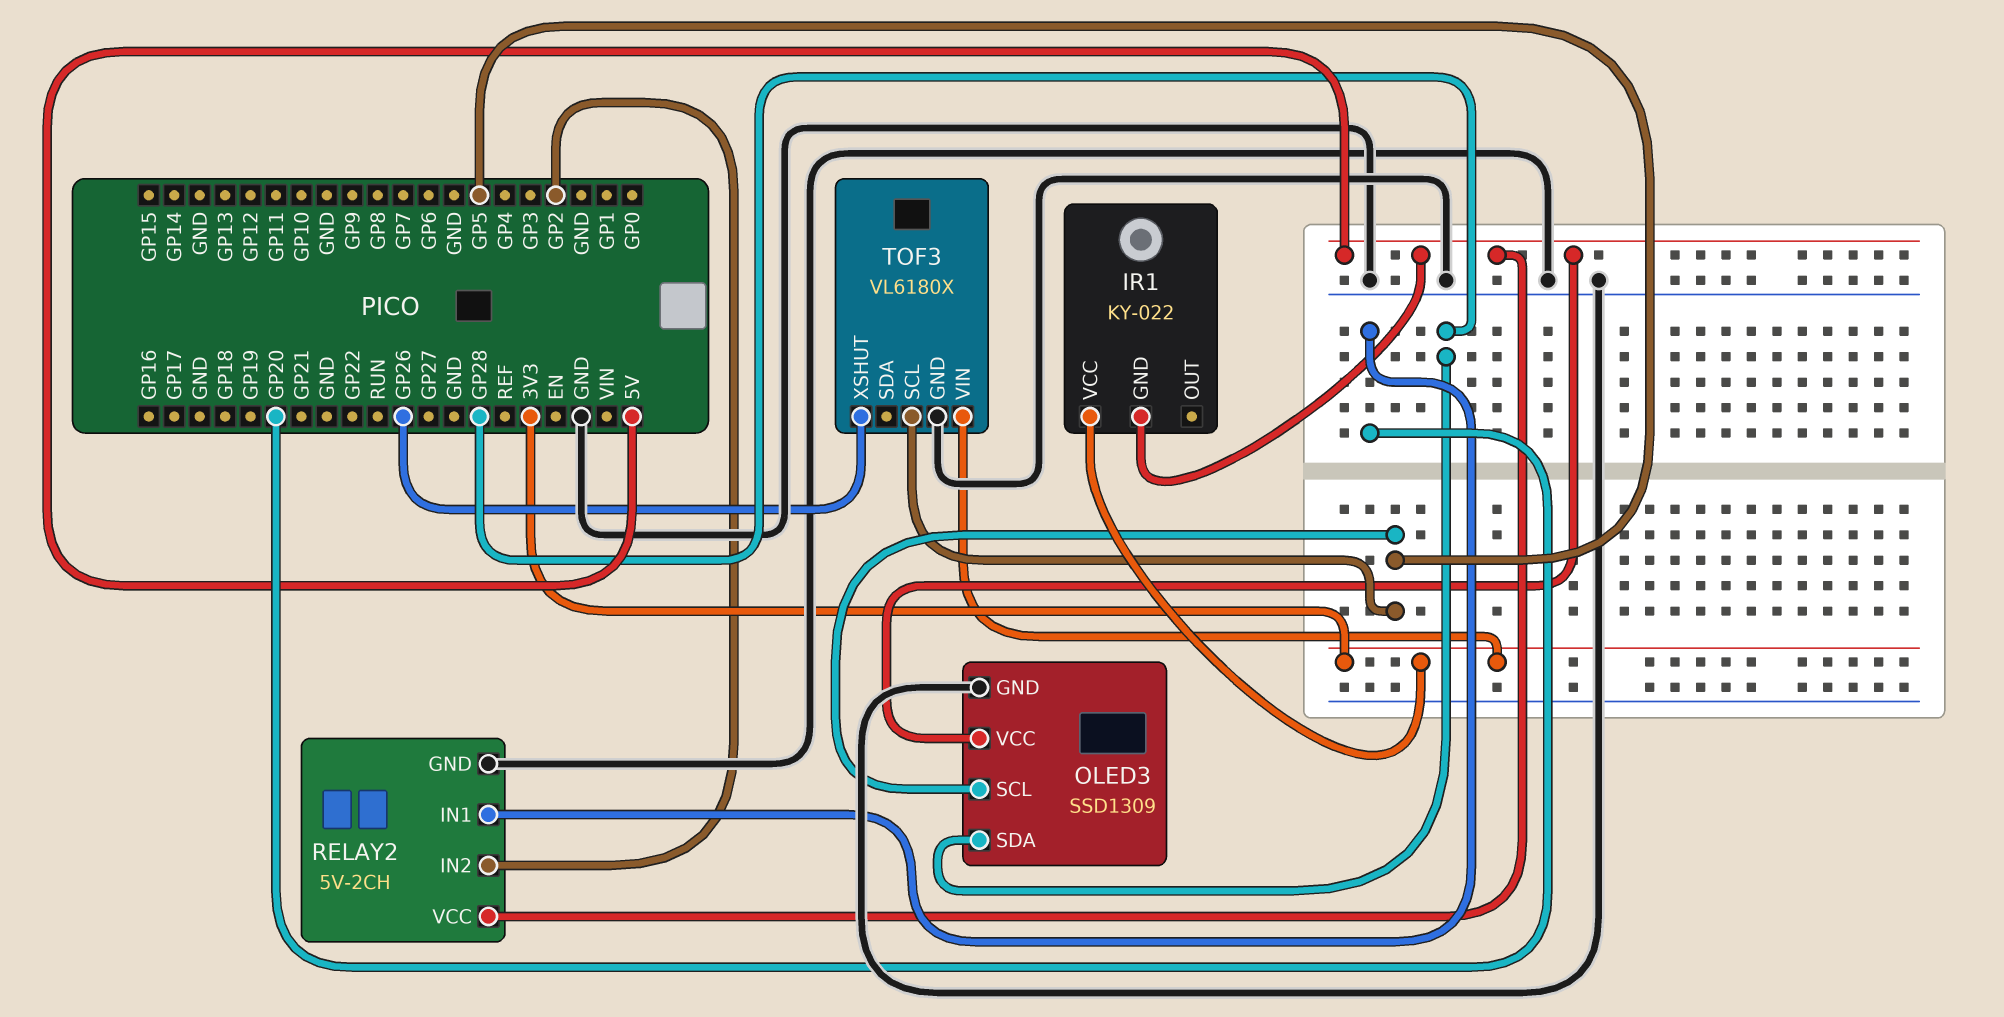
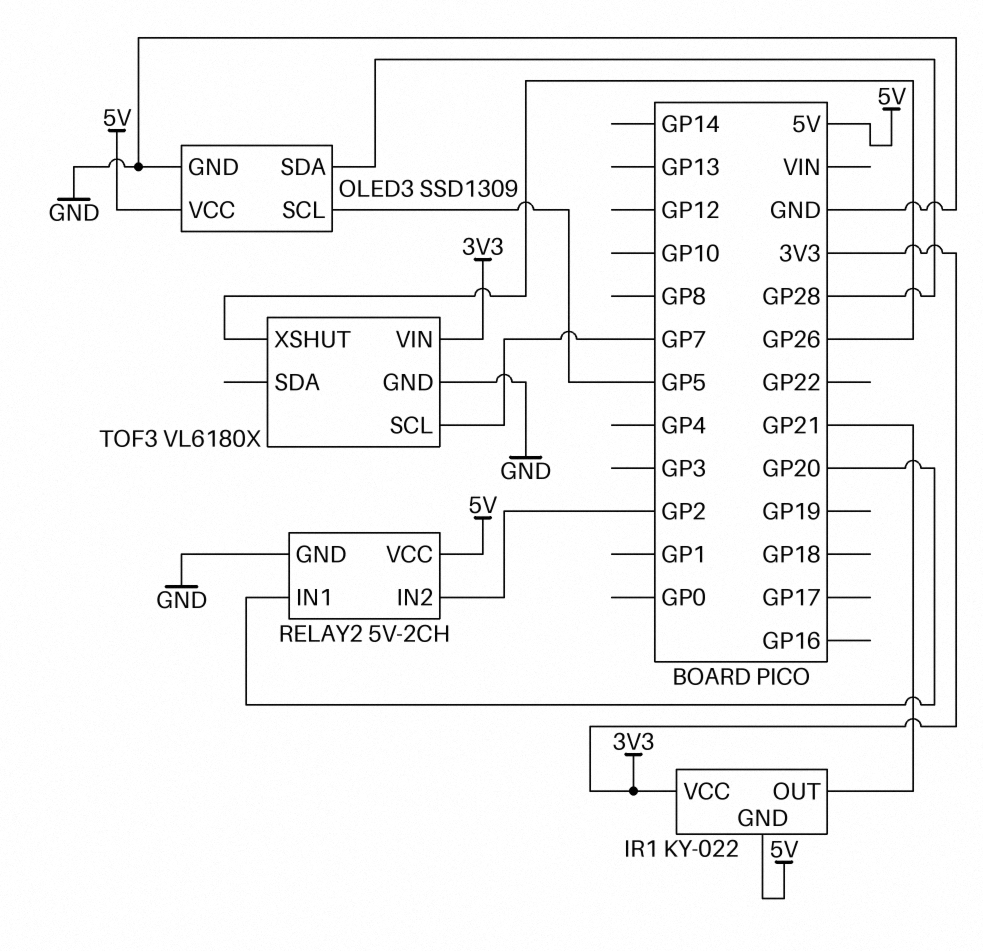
IR1 pin OUT: none -> GP21
TOF3 pin SCL: GP5 -> GP7

